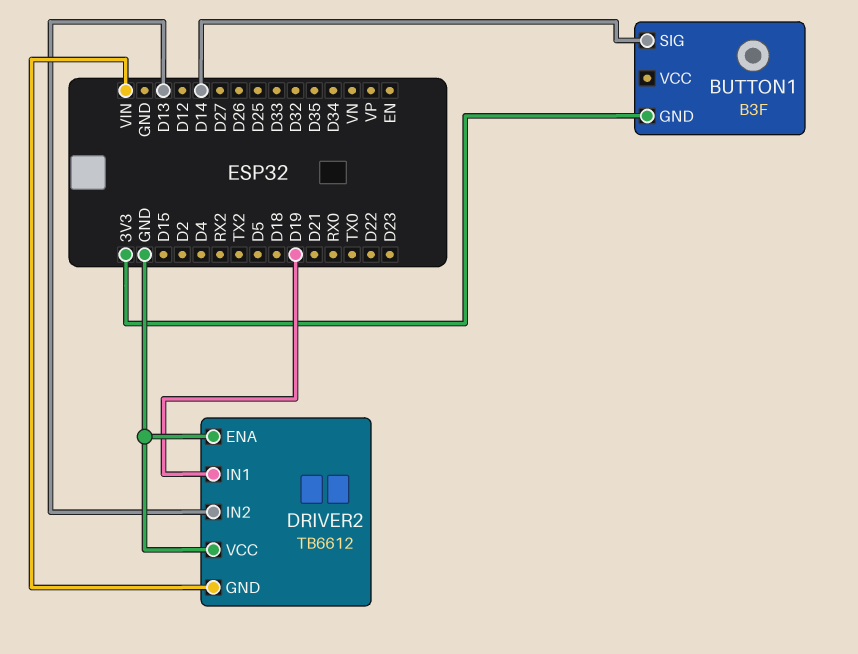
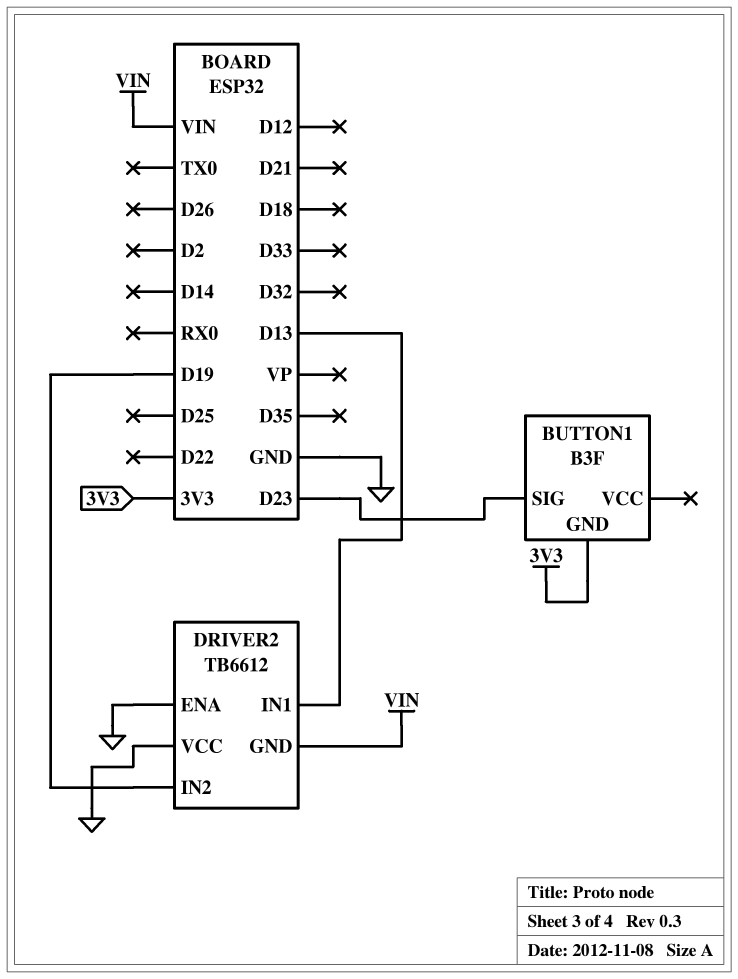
BUTTON1 pin SIG: D14 -> D23
DRIVER2 pin IN1: D19 -> D13
DRIVER2 pin IN2: D13 -> D19

